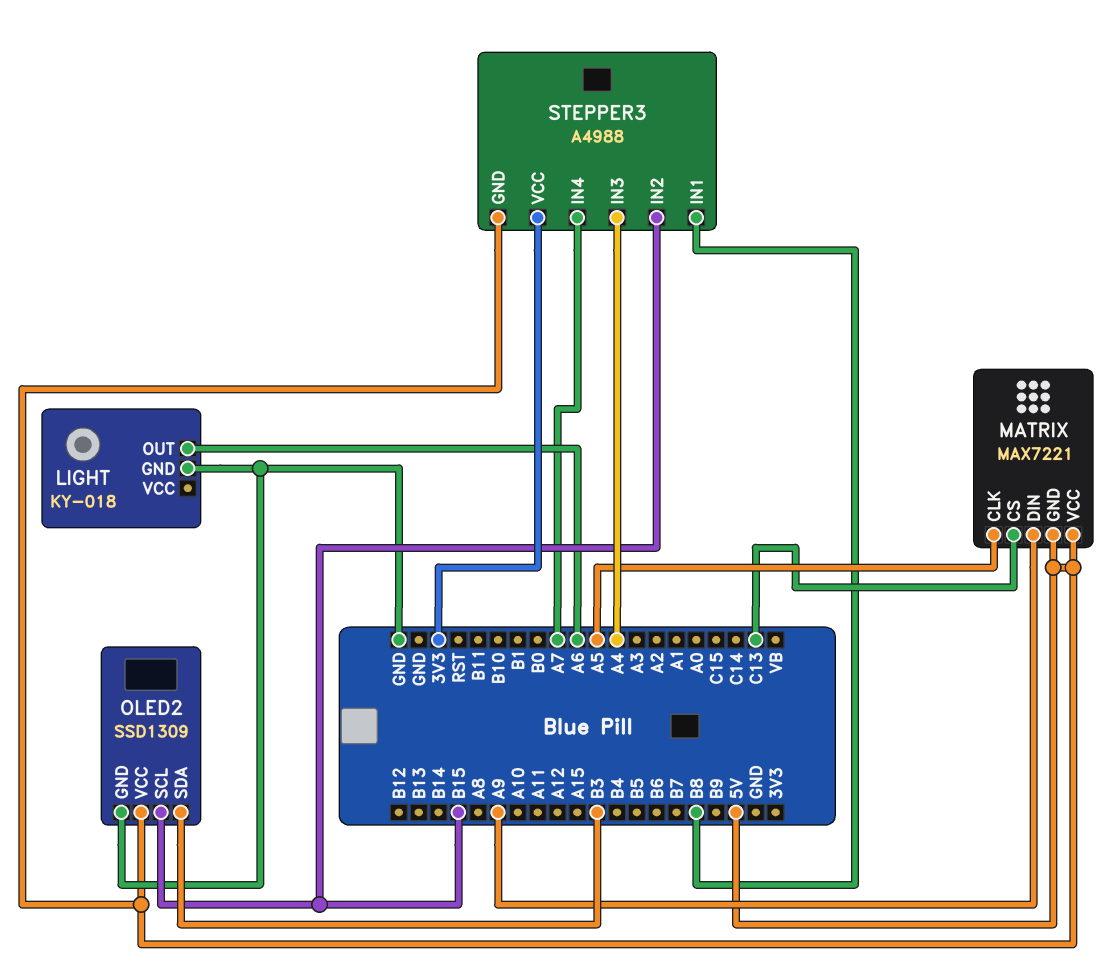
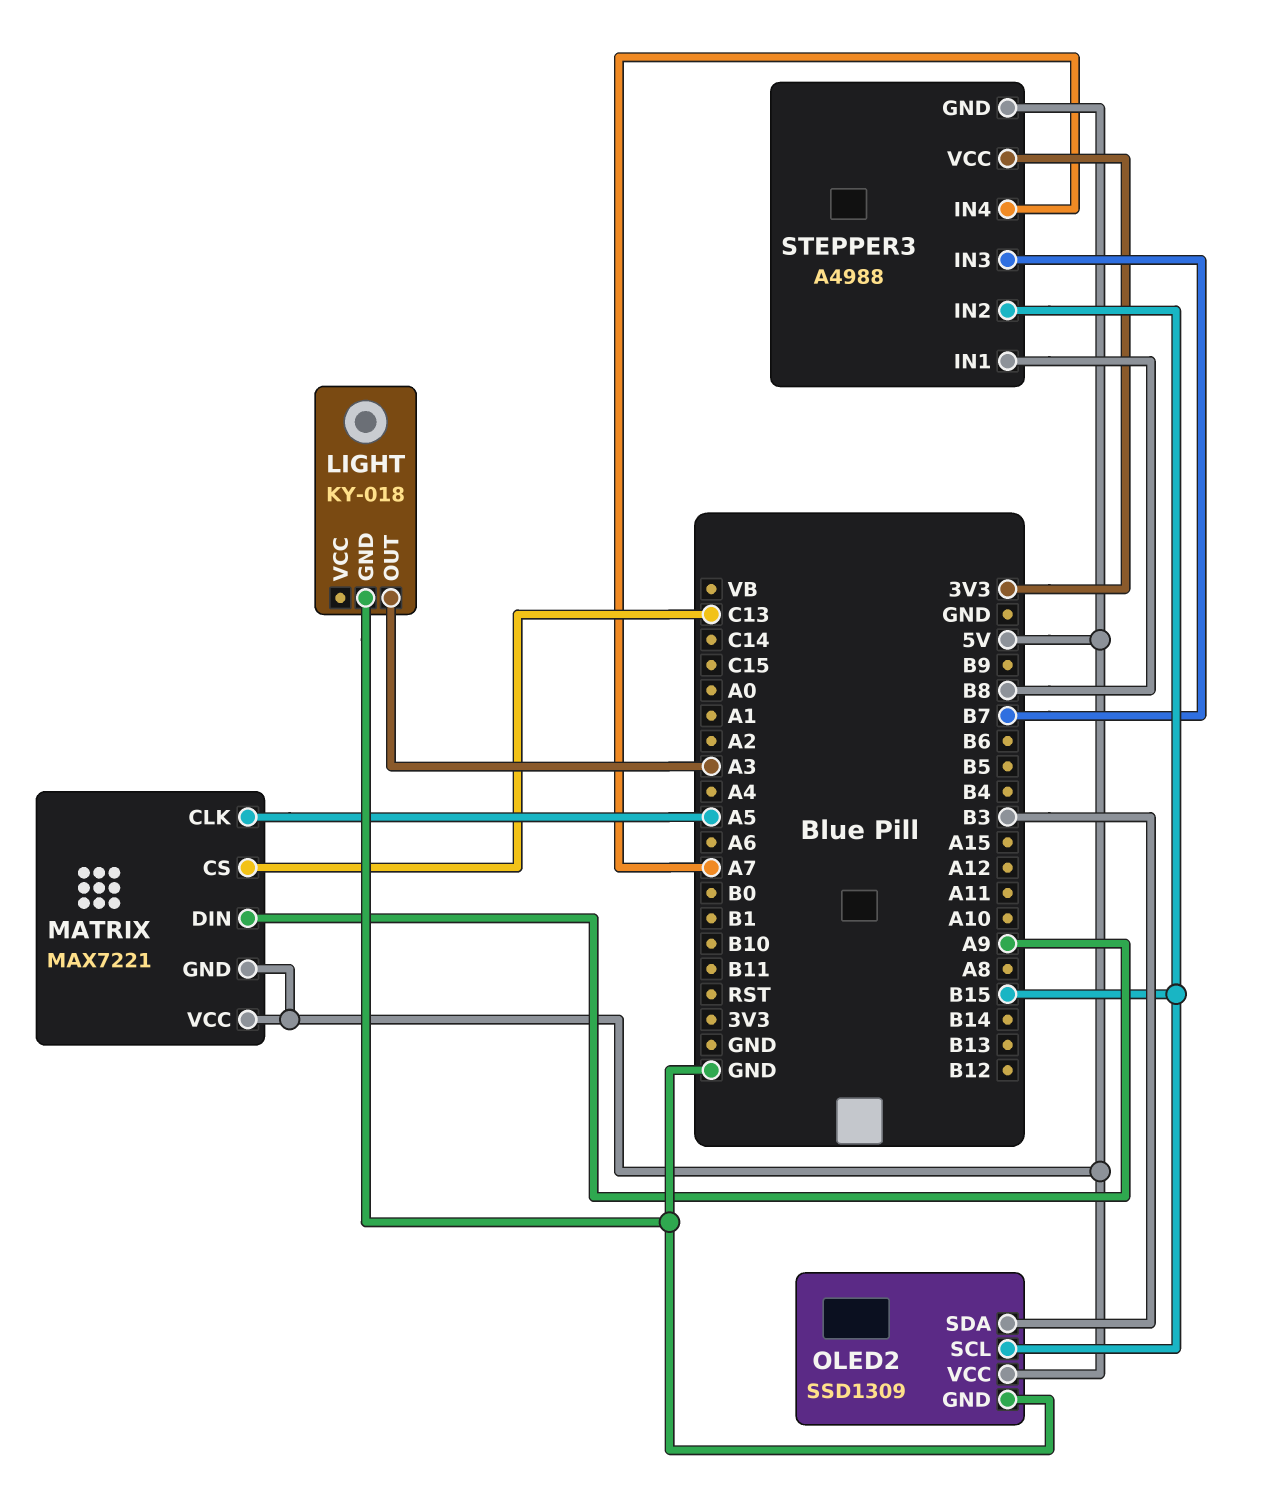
LIGHT pin OUT: A6 -> A3
STEPPER3 pin IN3: A4 -> B7

